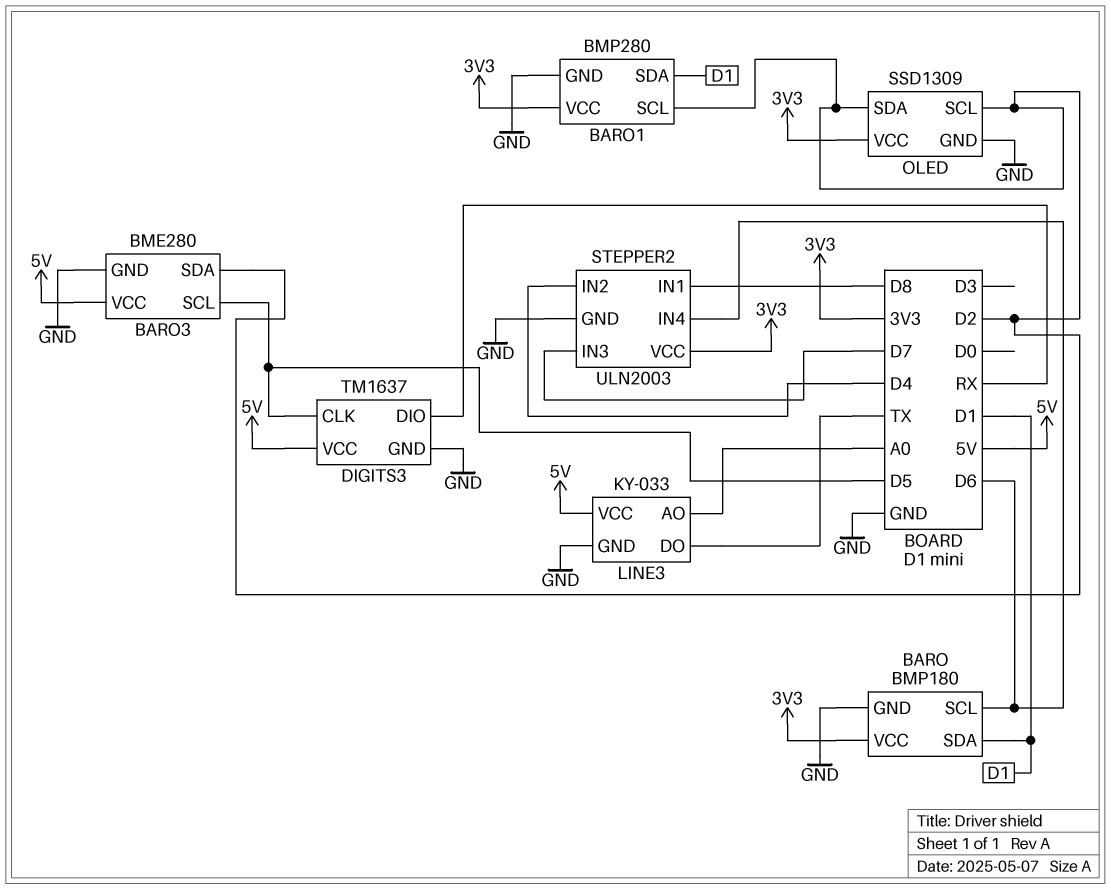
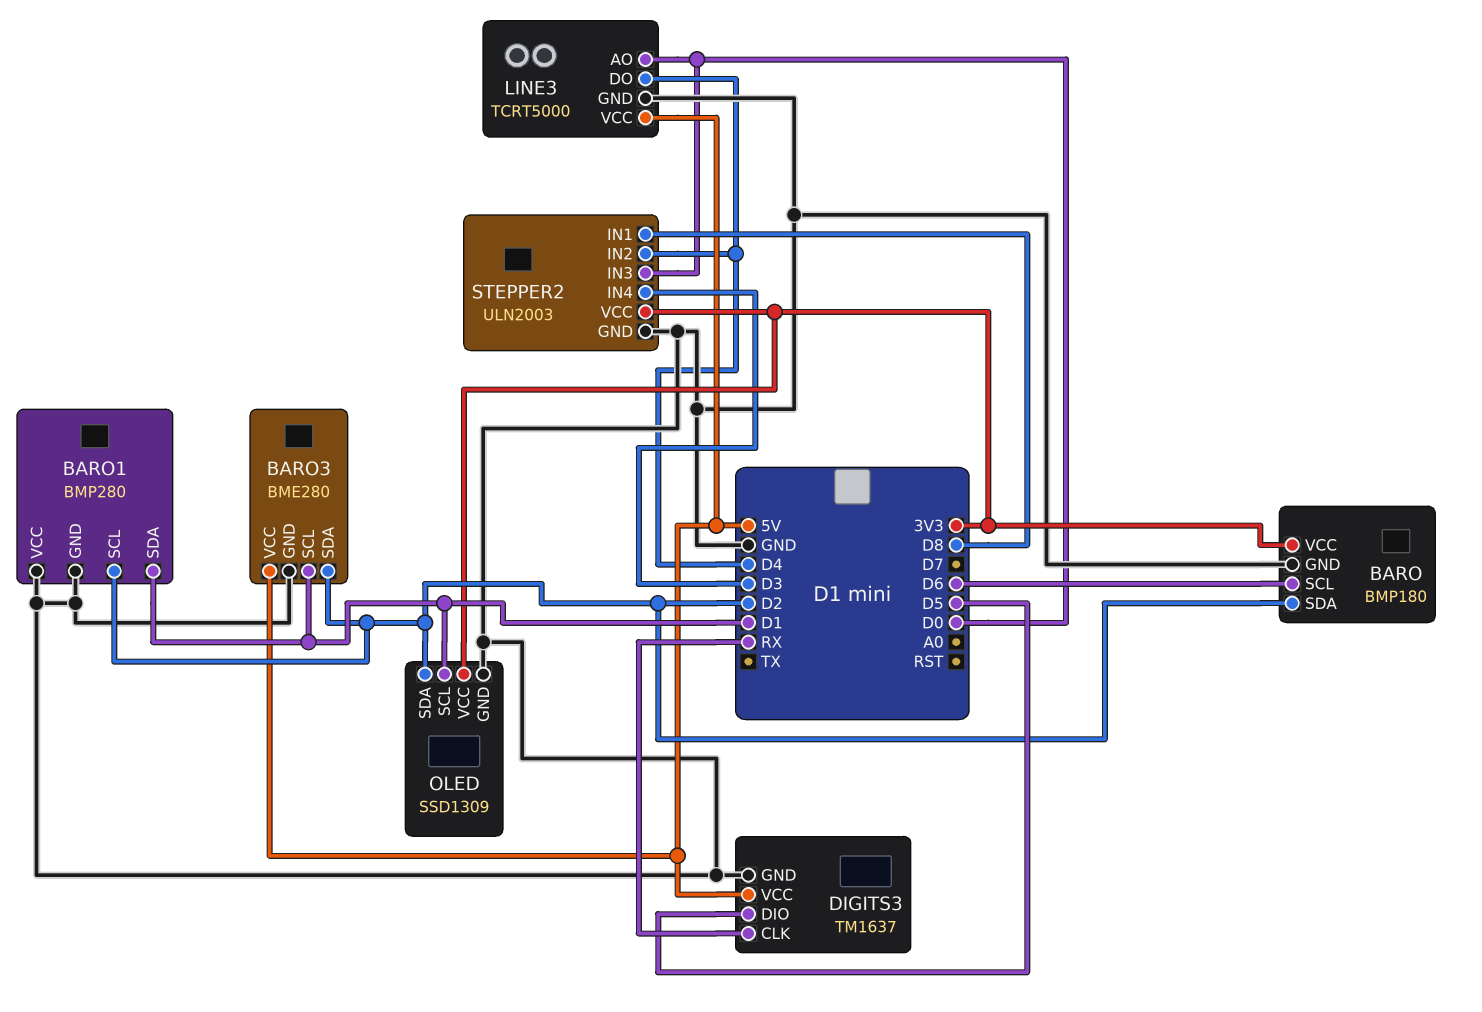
BARO pin SDA: D1 -> D2
BARO1 pin VCC: 3V3 -> GND
BARO3 pin SCL: D5 -> D1
DIGITS3 pin CLK: D5 -> RX
DIGITS3 pin DIO: RX -> D5
LINE3: KY-033 -> TCRT5000
LINE3 pin AO: A0 -> D0
LINE3 pin DO: TX -> D4
OLED pin SCL: D2 -> D1
STEPPER2 pin IN3: D7 -> D0
STEPPER2 pin IN4: D6 -> D3

